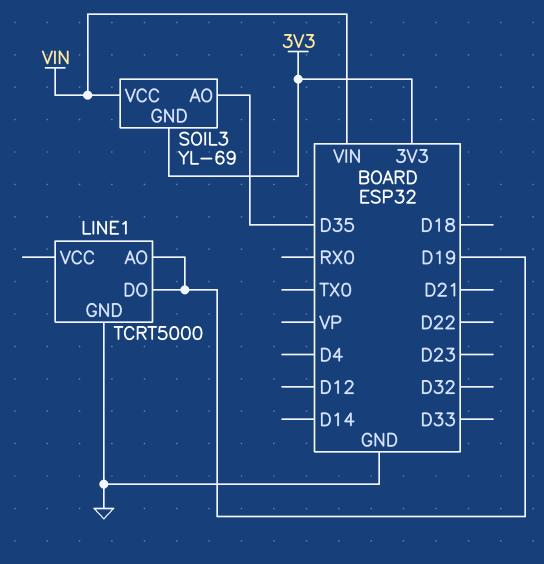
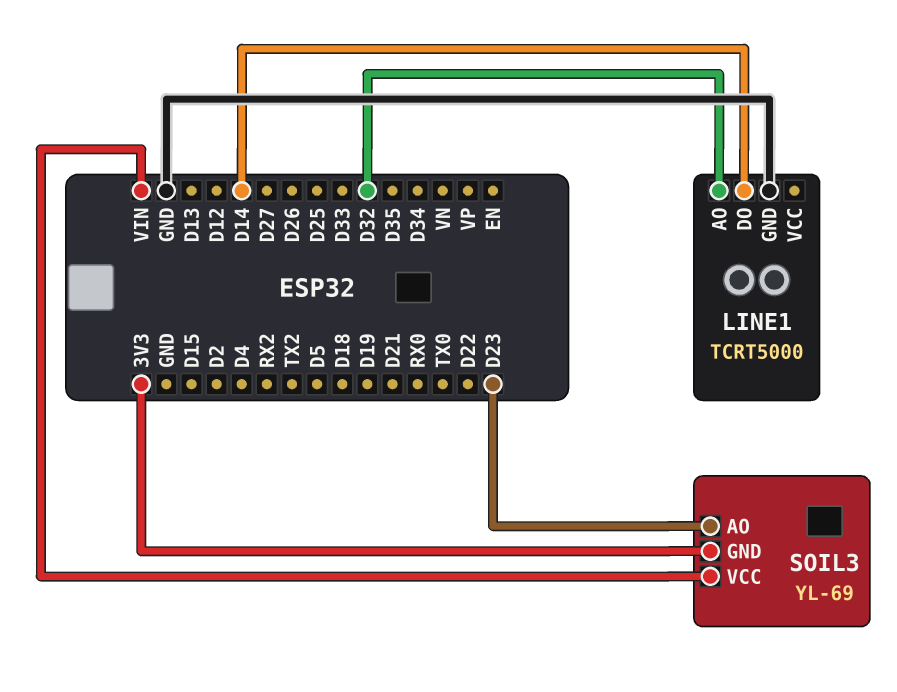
LINE1 pin AO: D19 -> D32
LINE1 pin DO: D19 -> D14
SOIL3 pin AO: D35 -> D23

